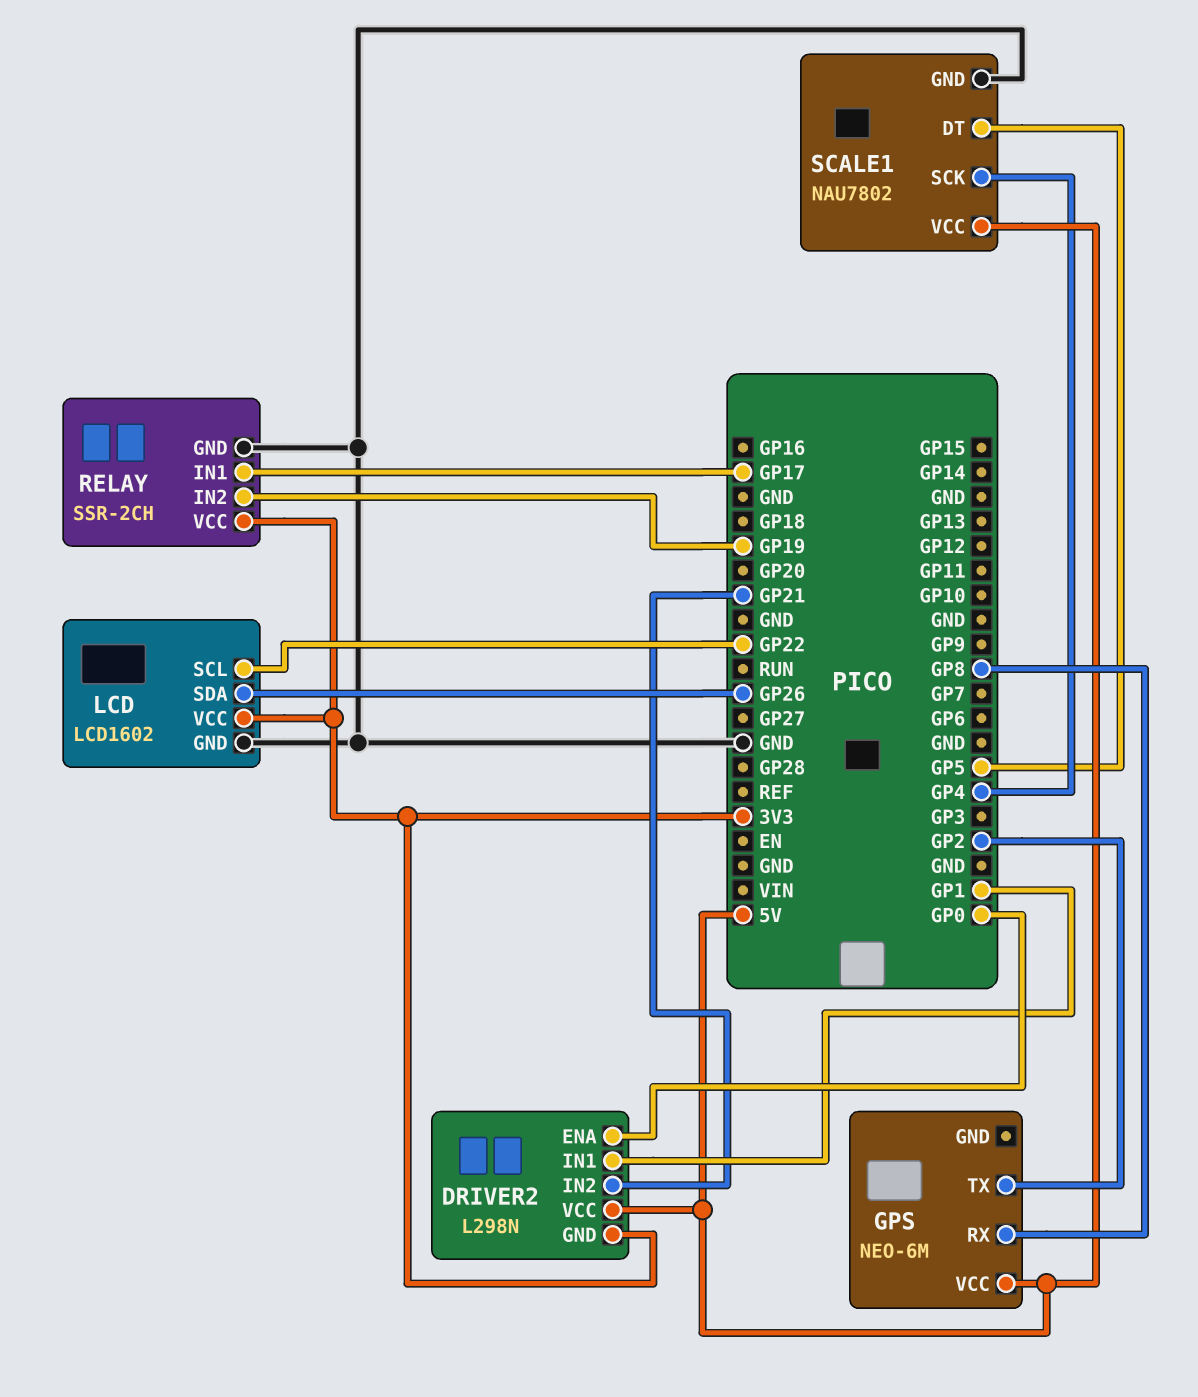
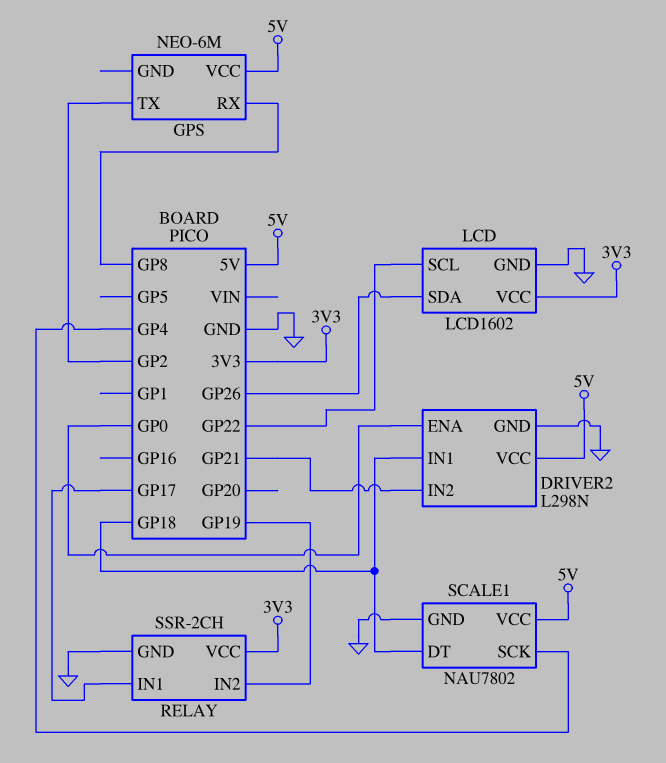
DRIVER2 pin GND: 3V3 -> GND
DRIVER2 pin IN1: GP1 -> GP18
SCALE1 pin DT: GP5 -> GP18

